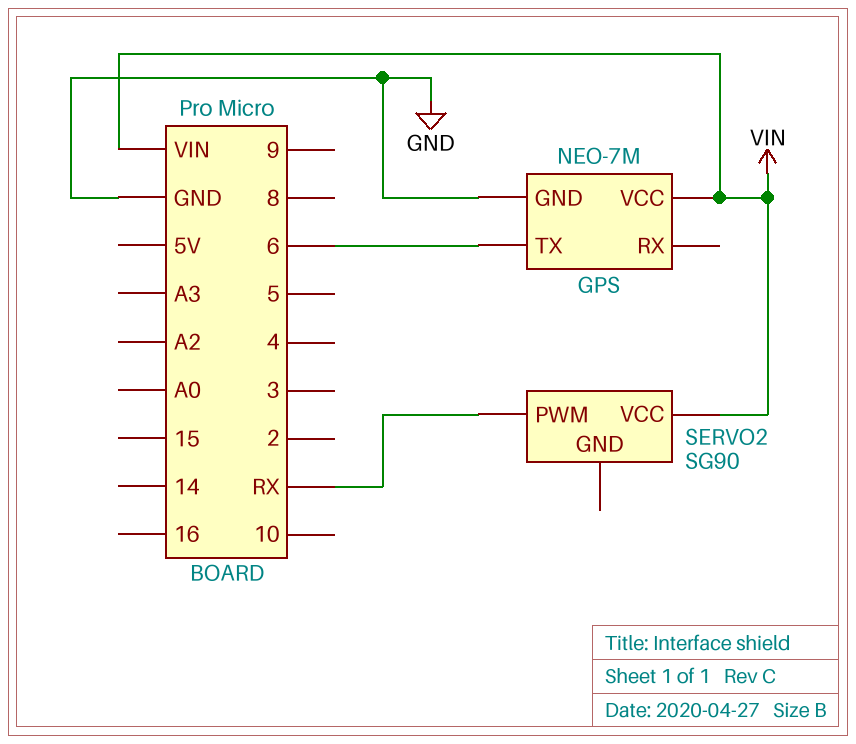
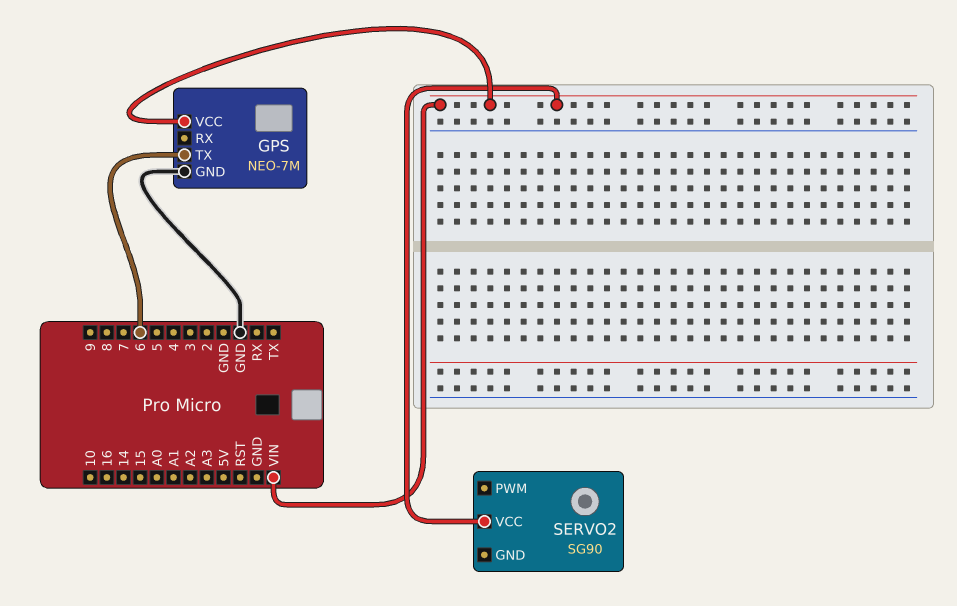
SERVO2 pin PWM: RX -> none

